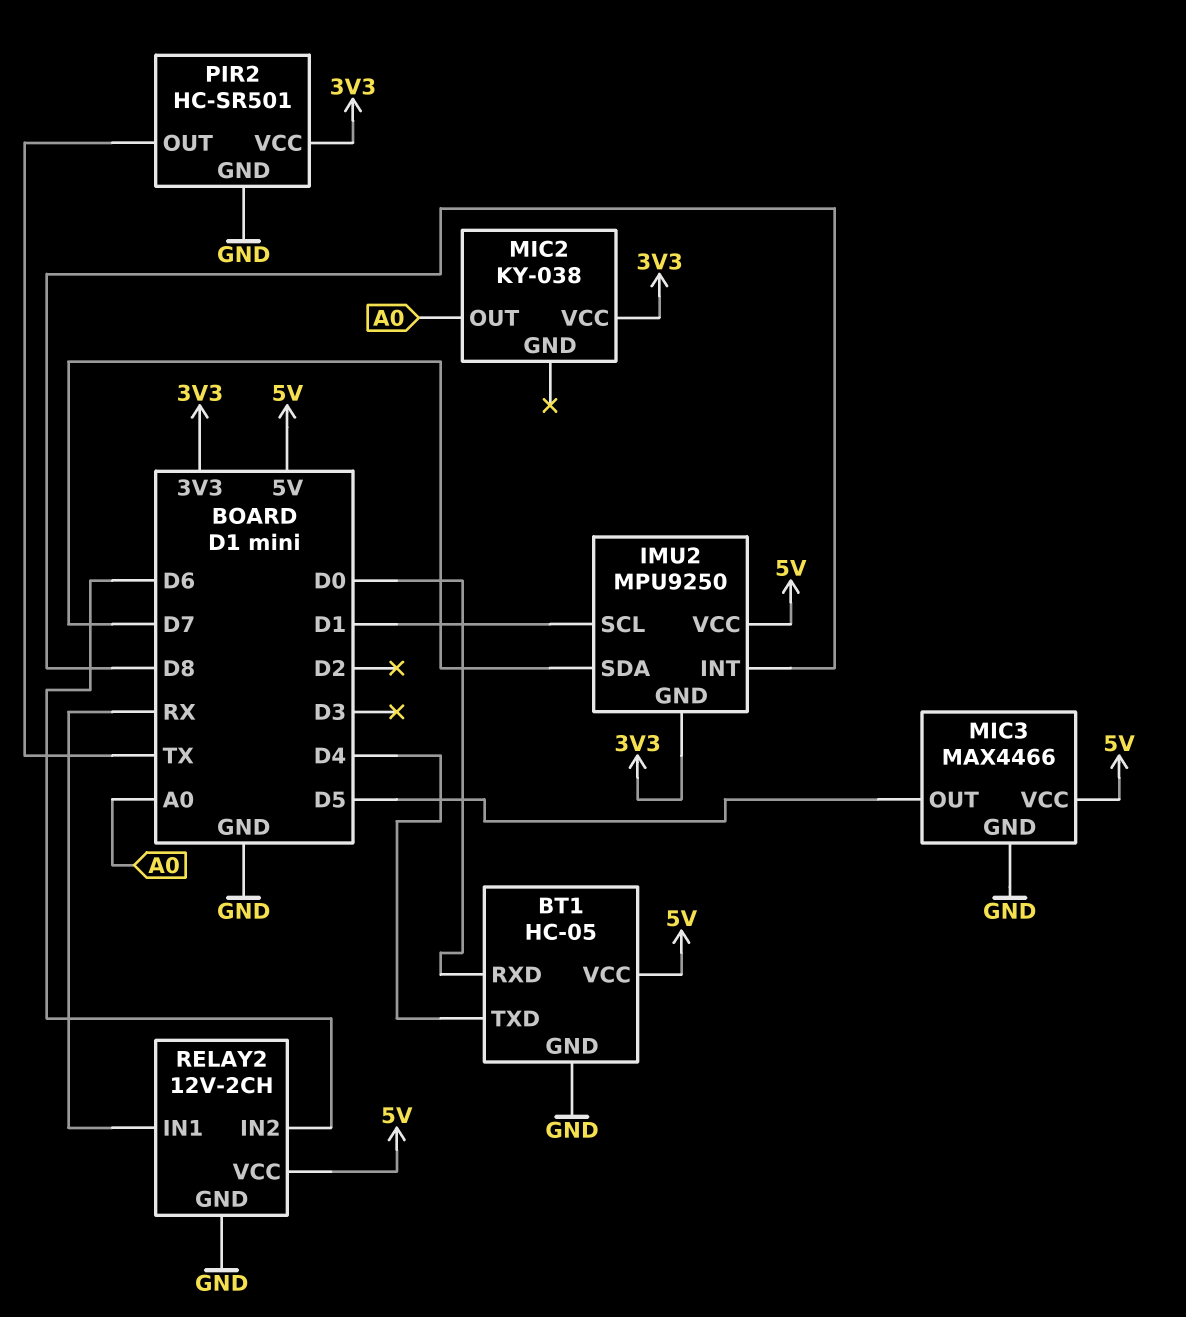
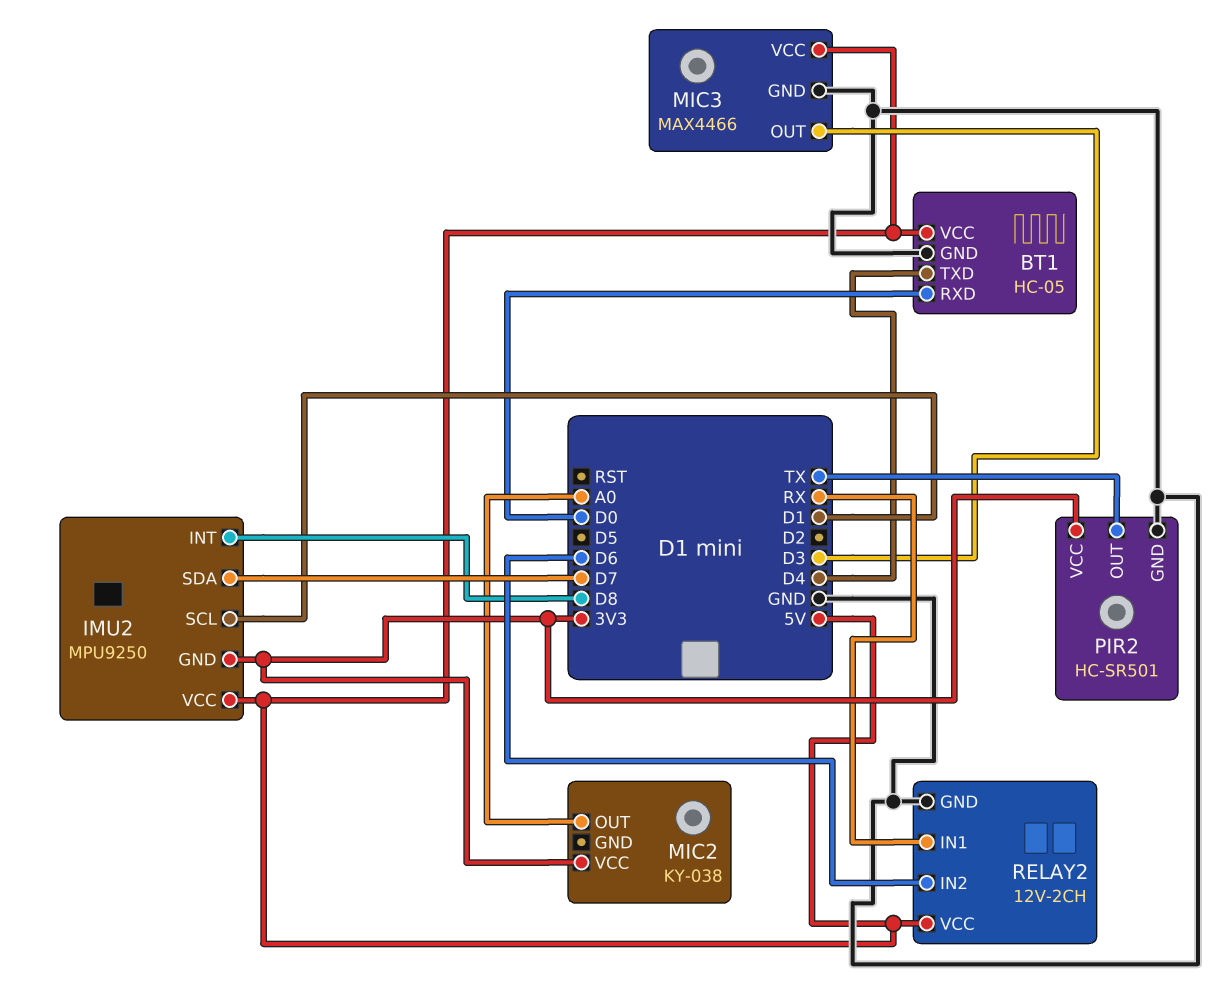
MIC3 pin OUT: D5 -> D3

